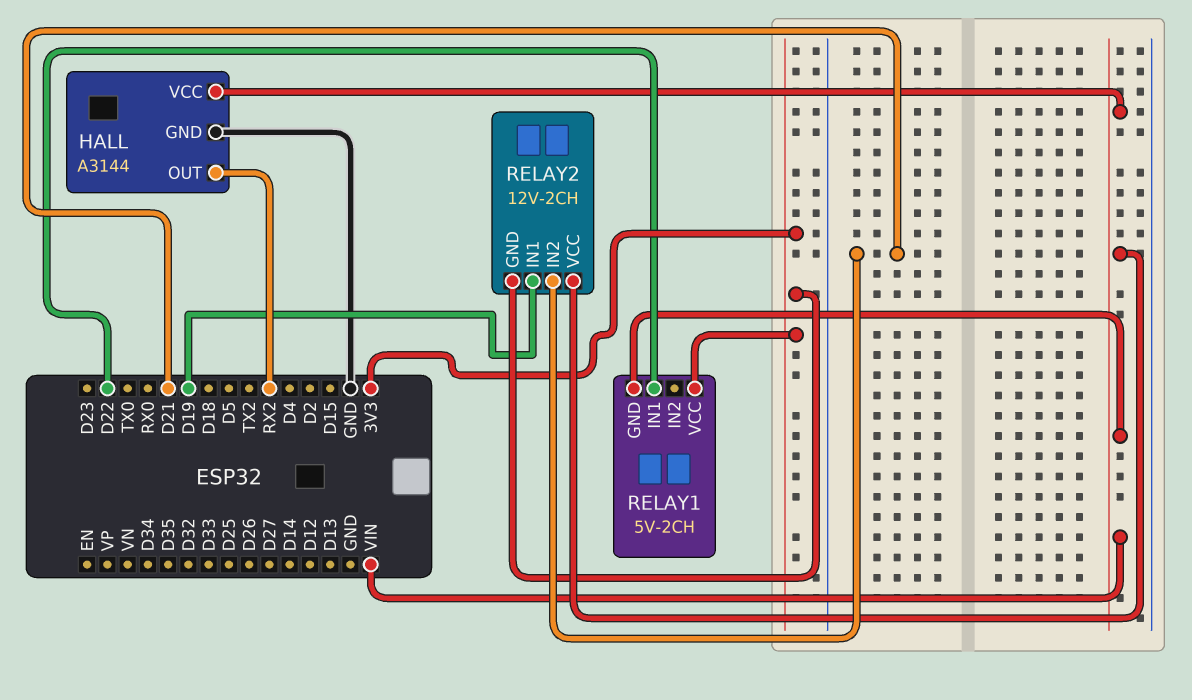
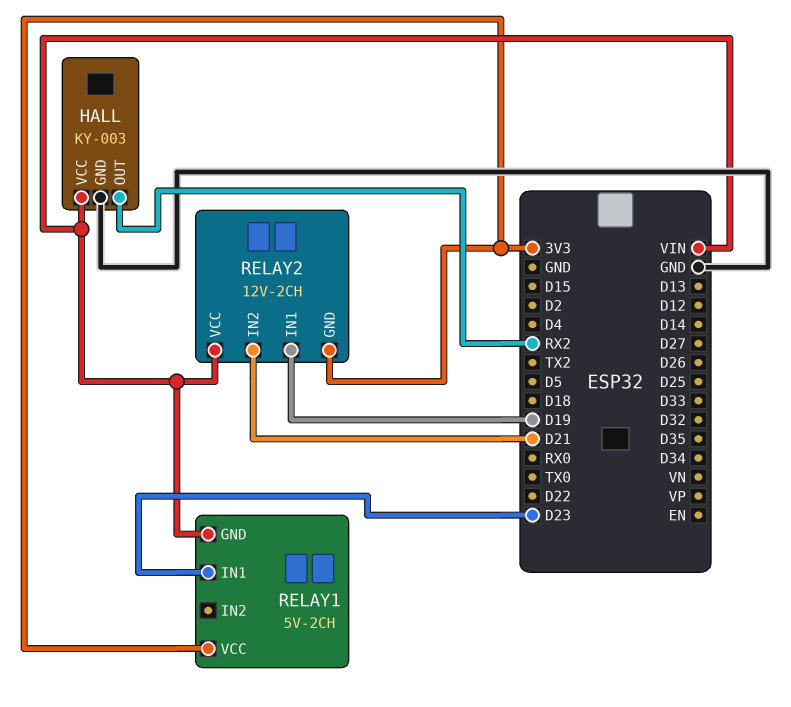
HALL: A3144 -> KY-003
RELAY1 pin IN1: D22 -> D23

